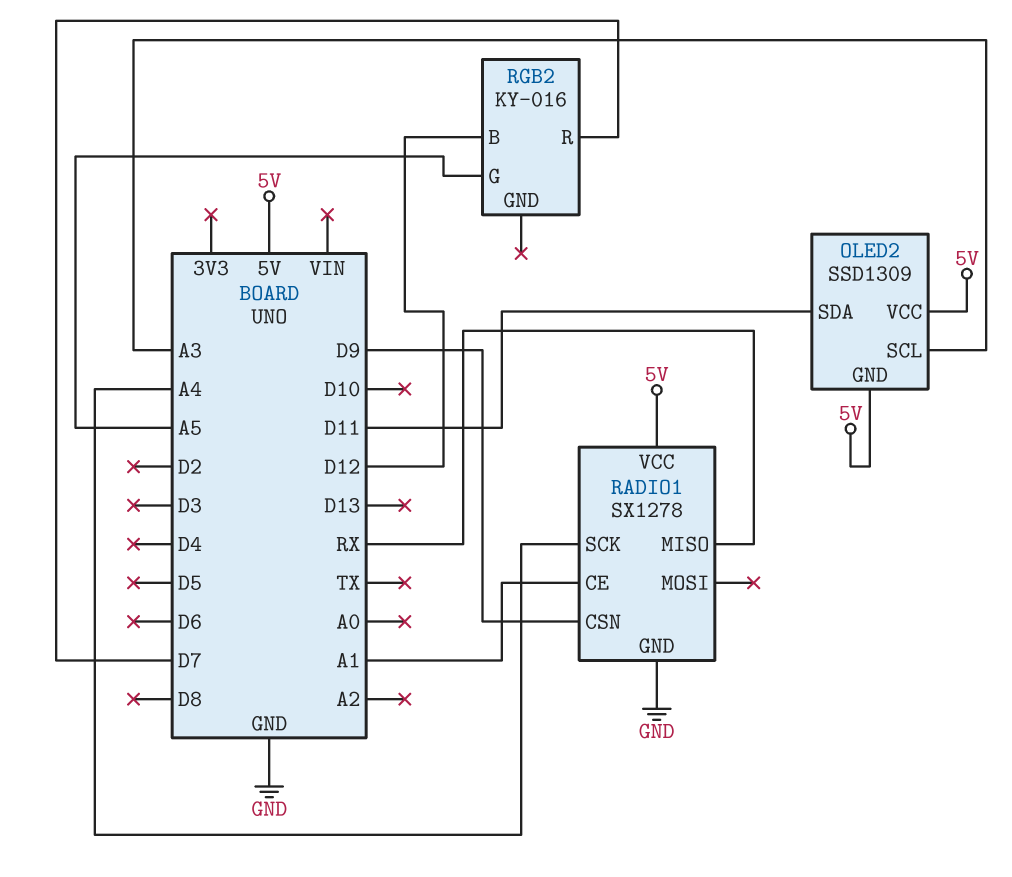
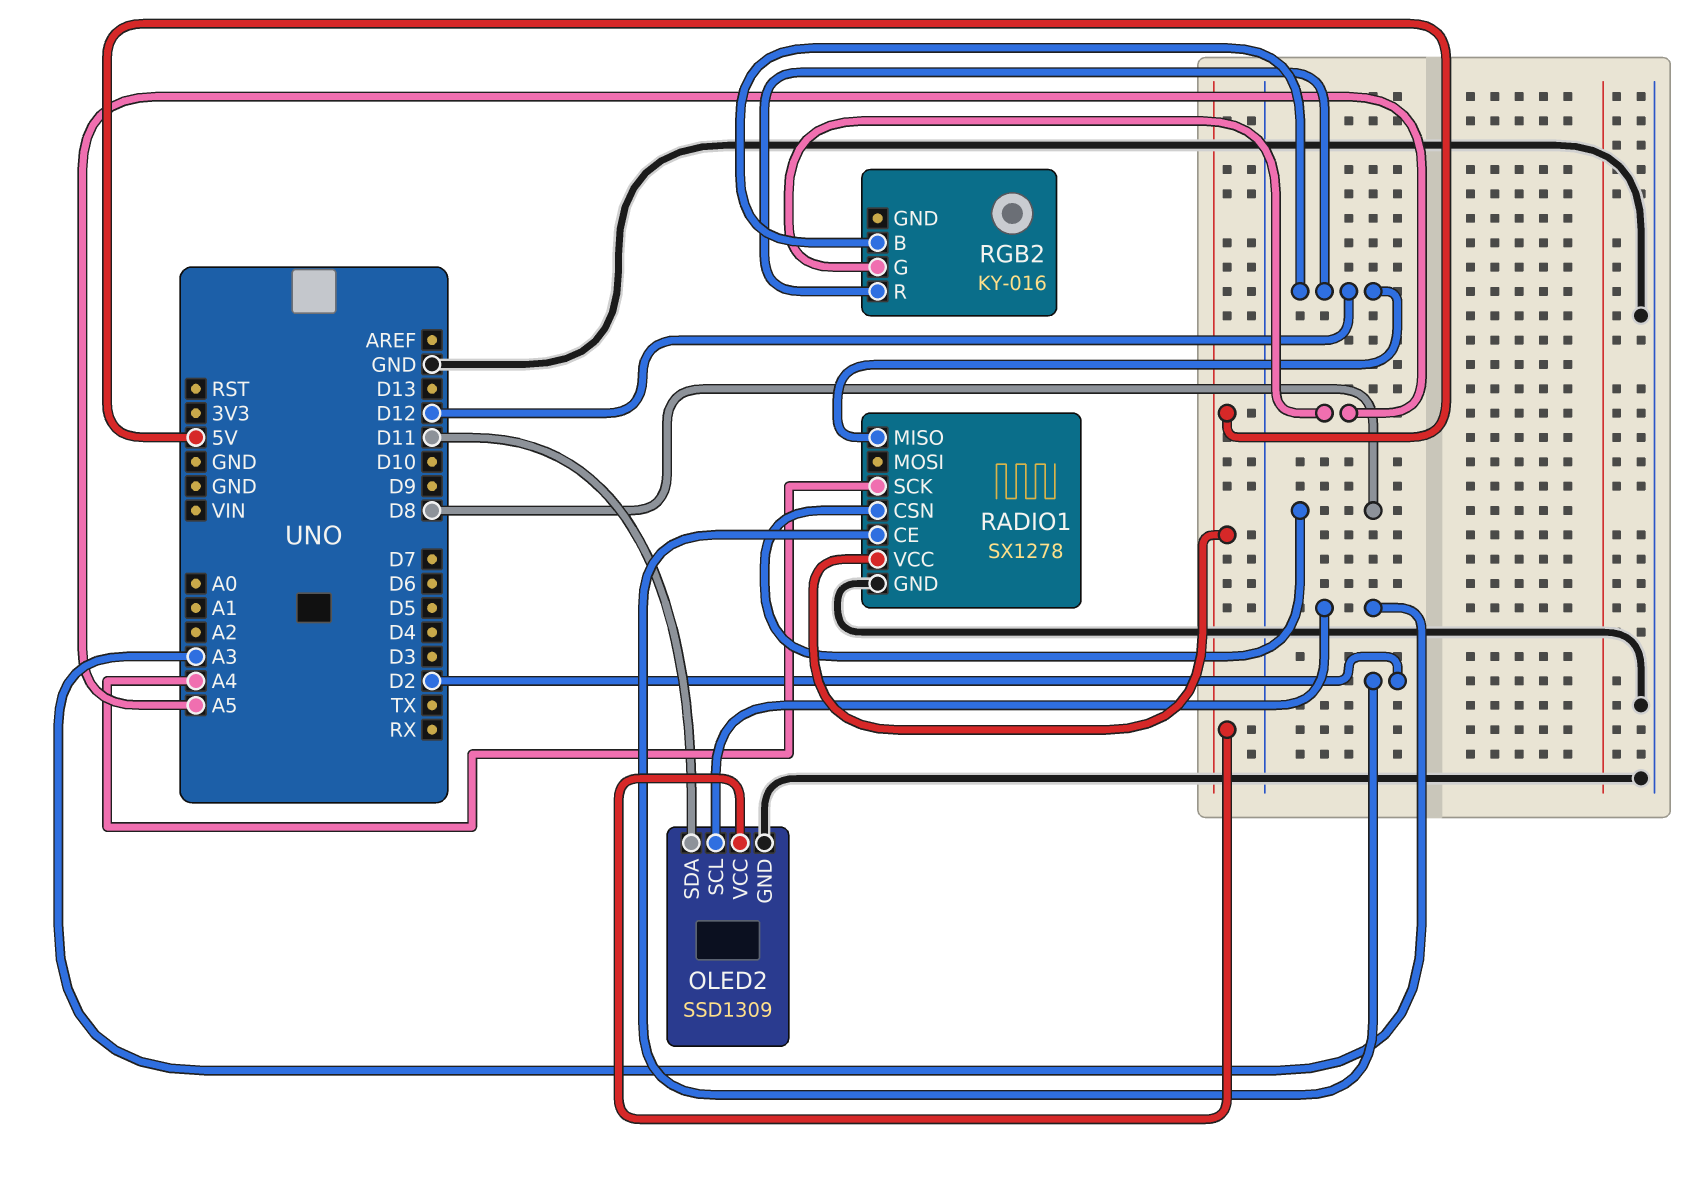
OLED2 pin GND: 5V -> GND
RADIO1 pin CE: A1 -> D2
RADIO1 pin CSN: D9 -> D8
RADIO1 pin MISO: RX -> D12
RGB2 pin R: D7 -> D12

